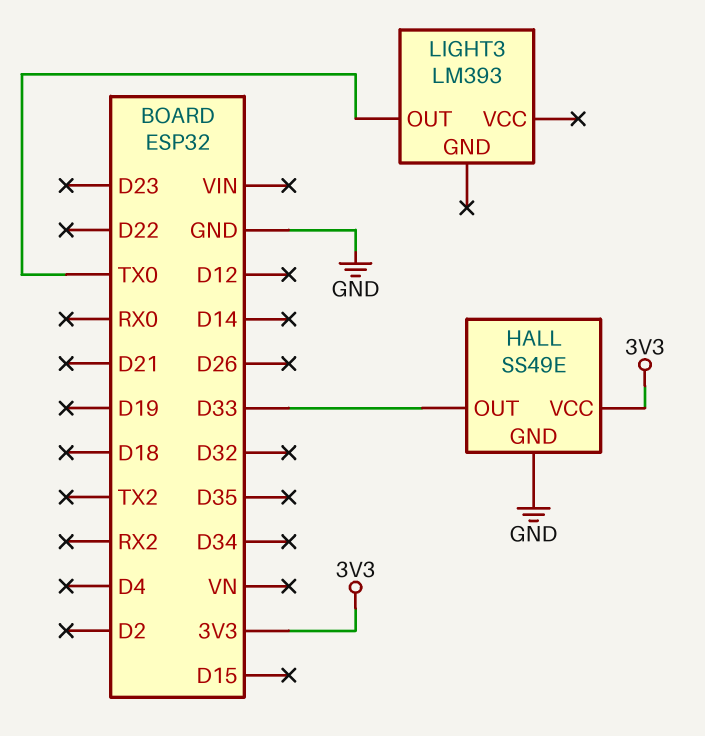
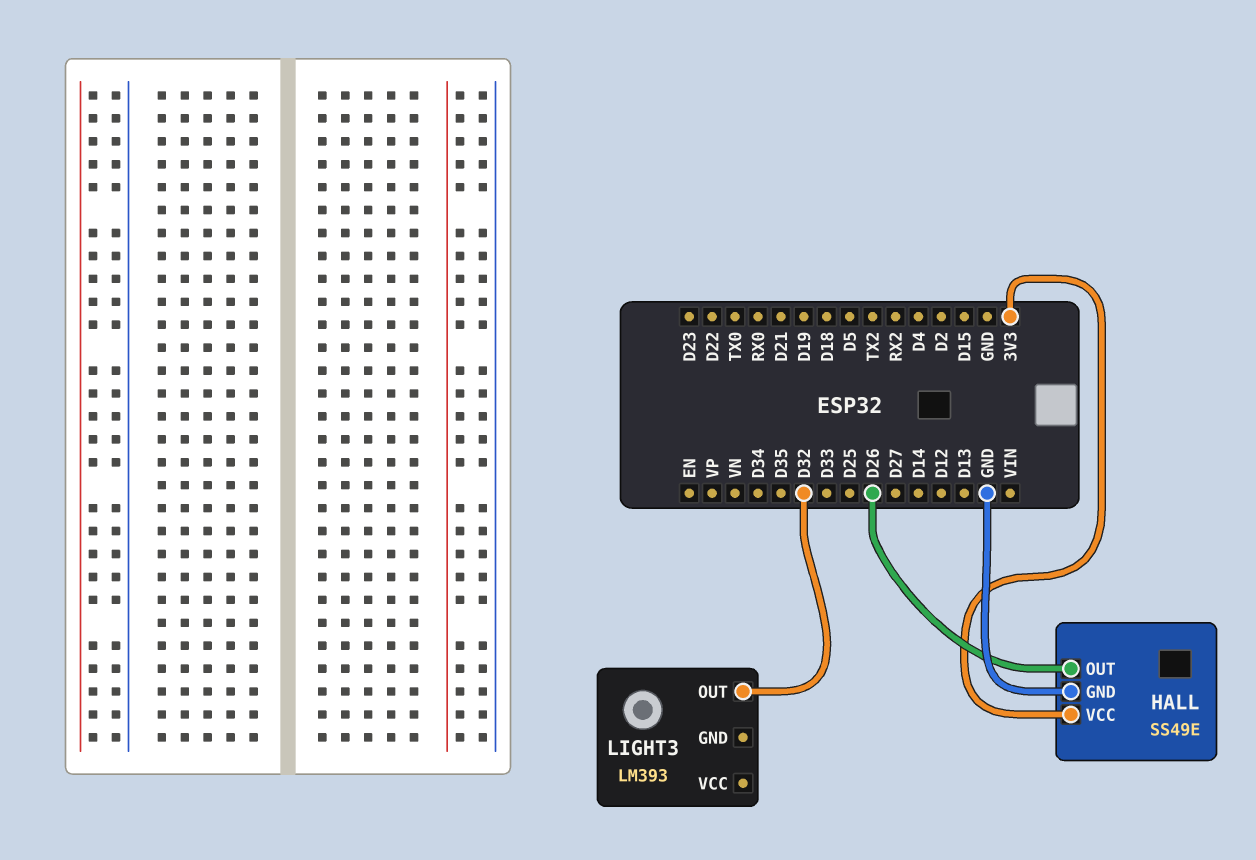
HALL pin OUT: D33 -> D26
LIGHT3 pin OUT: TX0 -> D32

